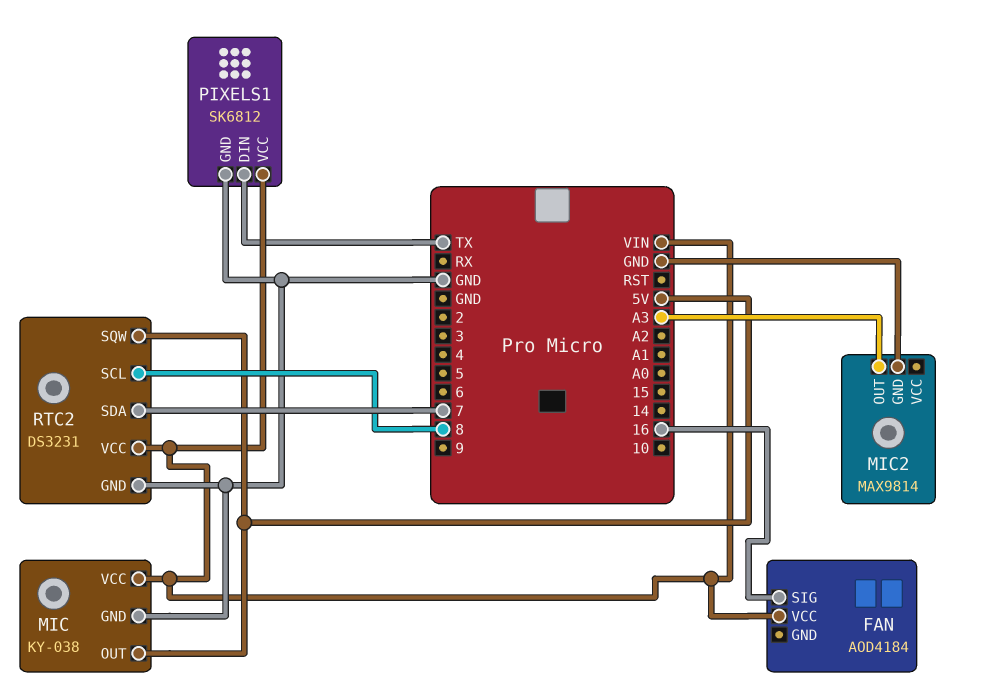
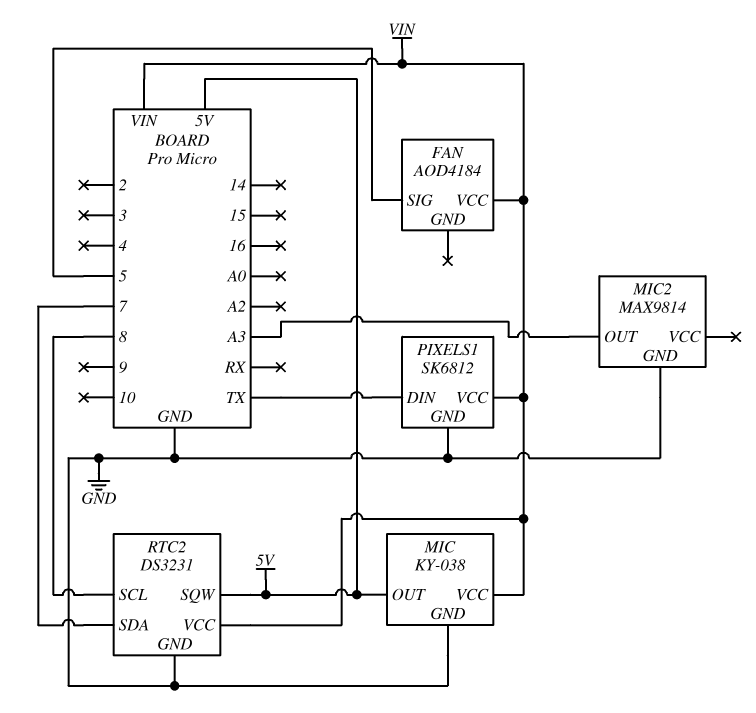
FAN pin SIG: 16 -> 5

